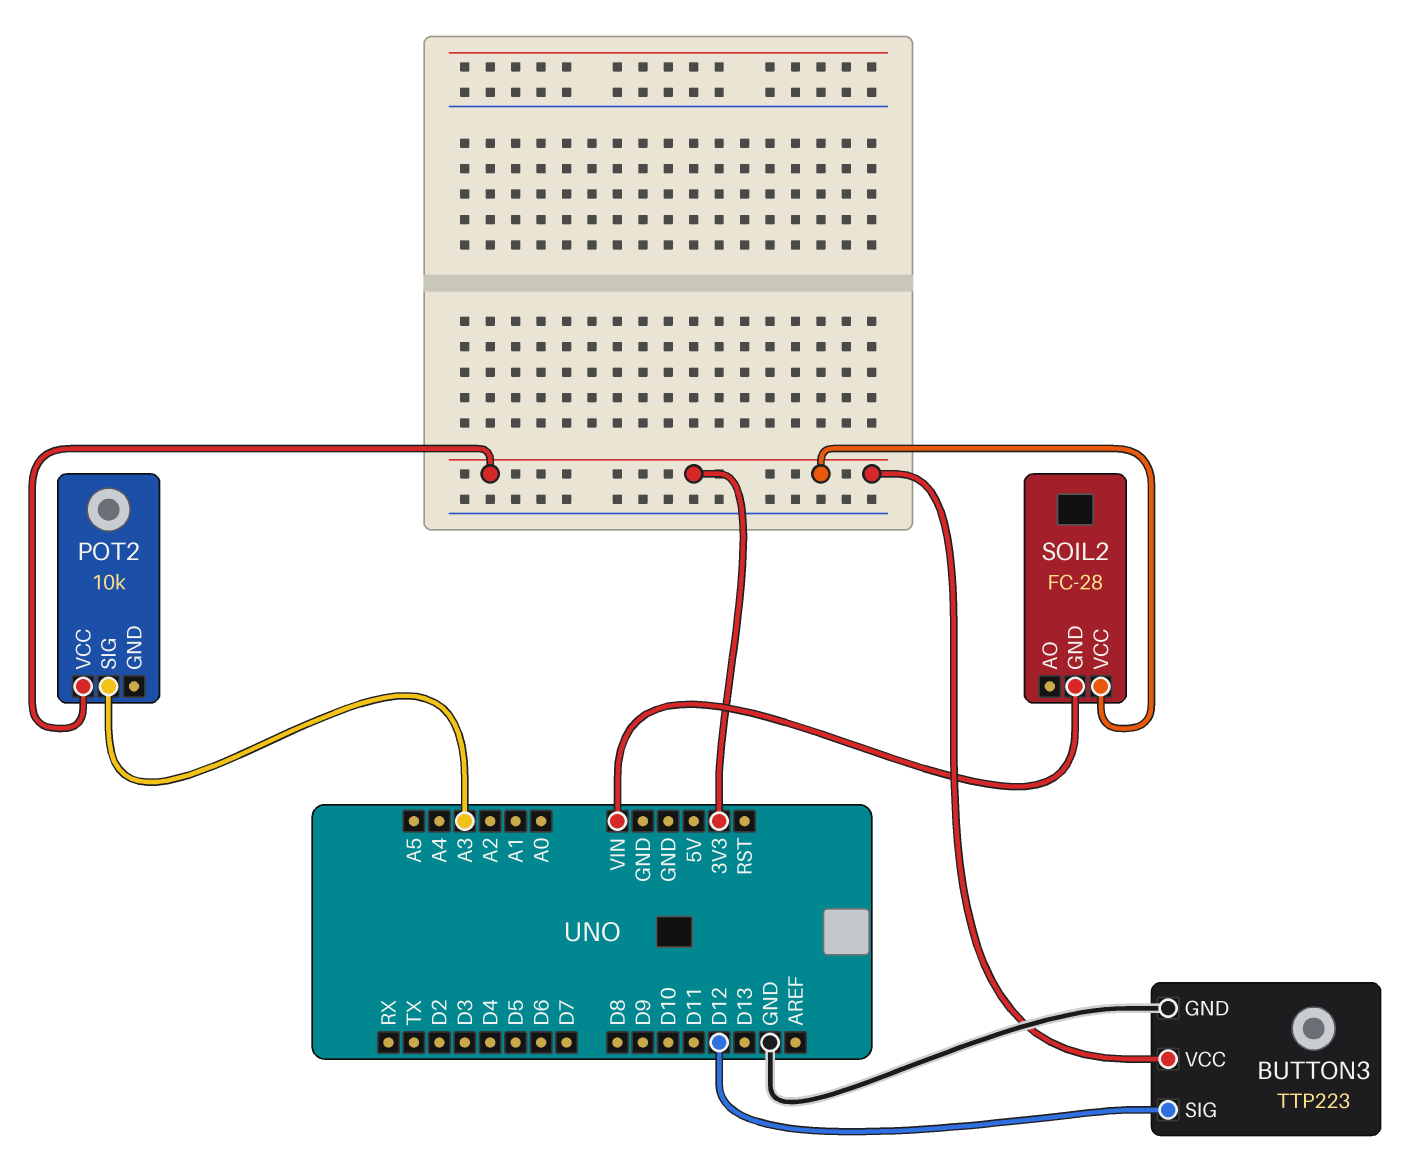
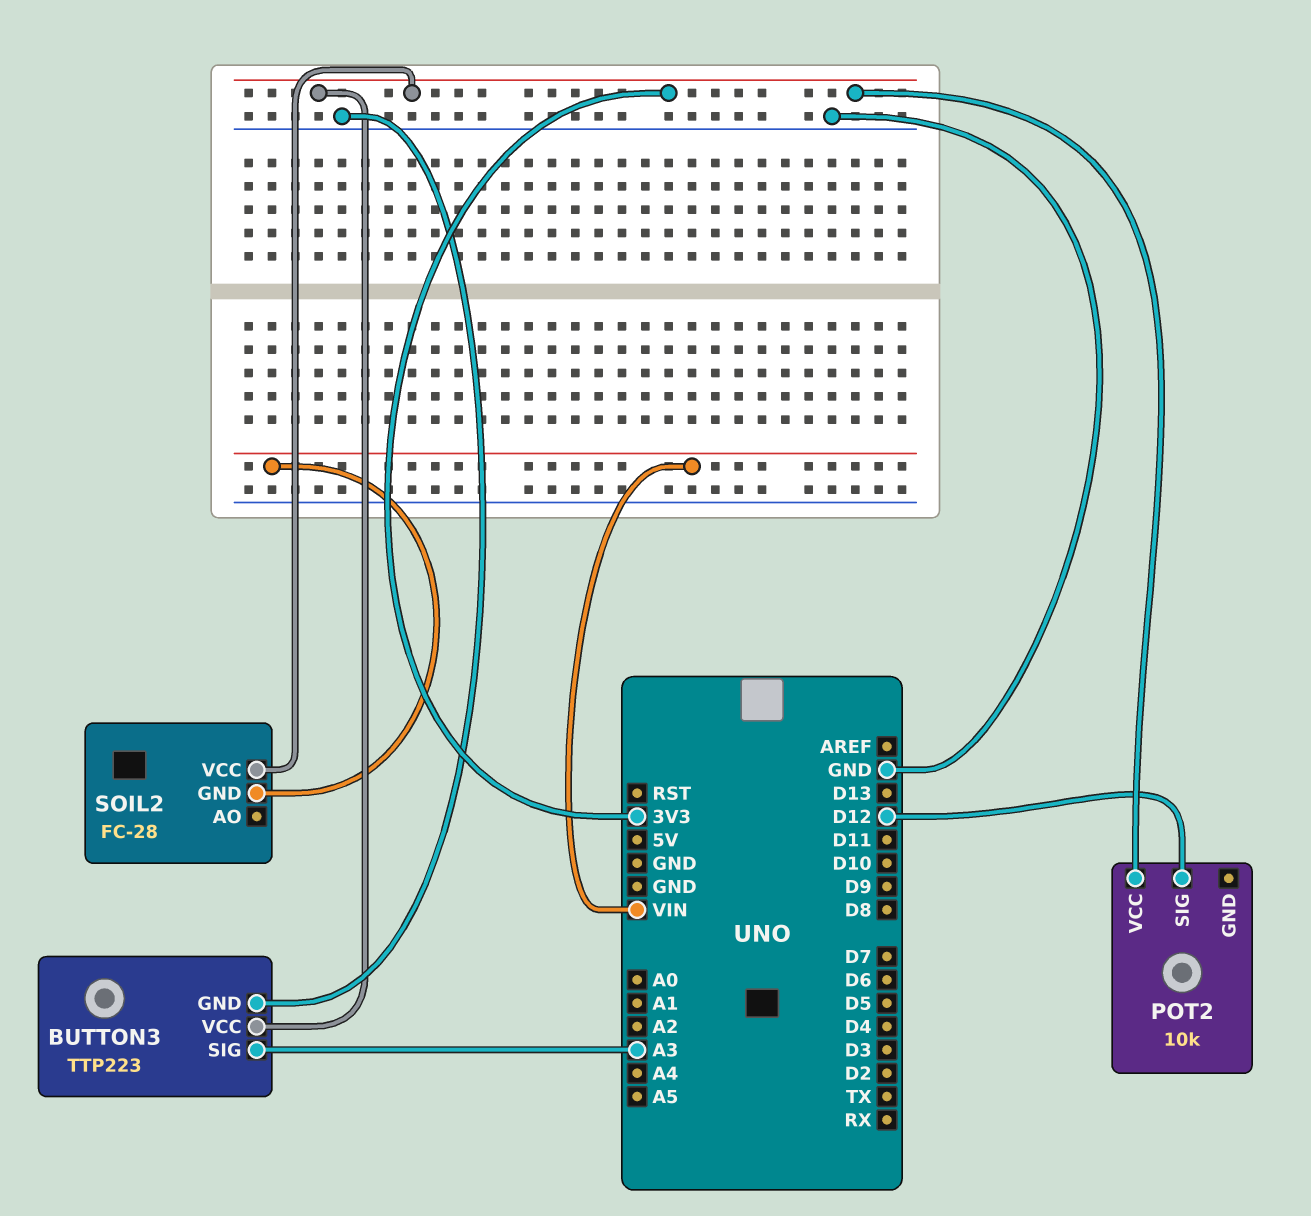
BUTTON3 pin SIG: D12 -> A3
POT2 pin SIG: A3 -> D12

